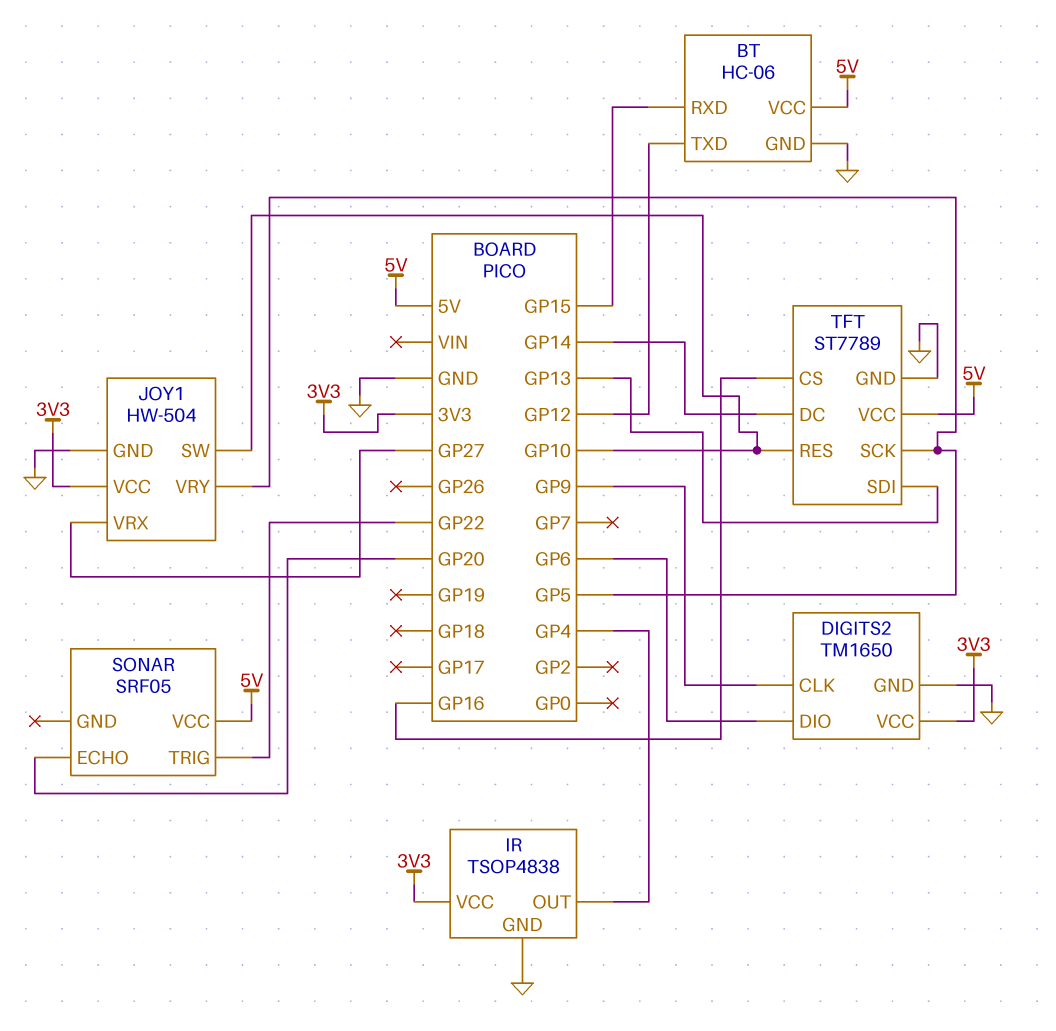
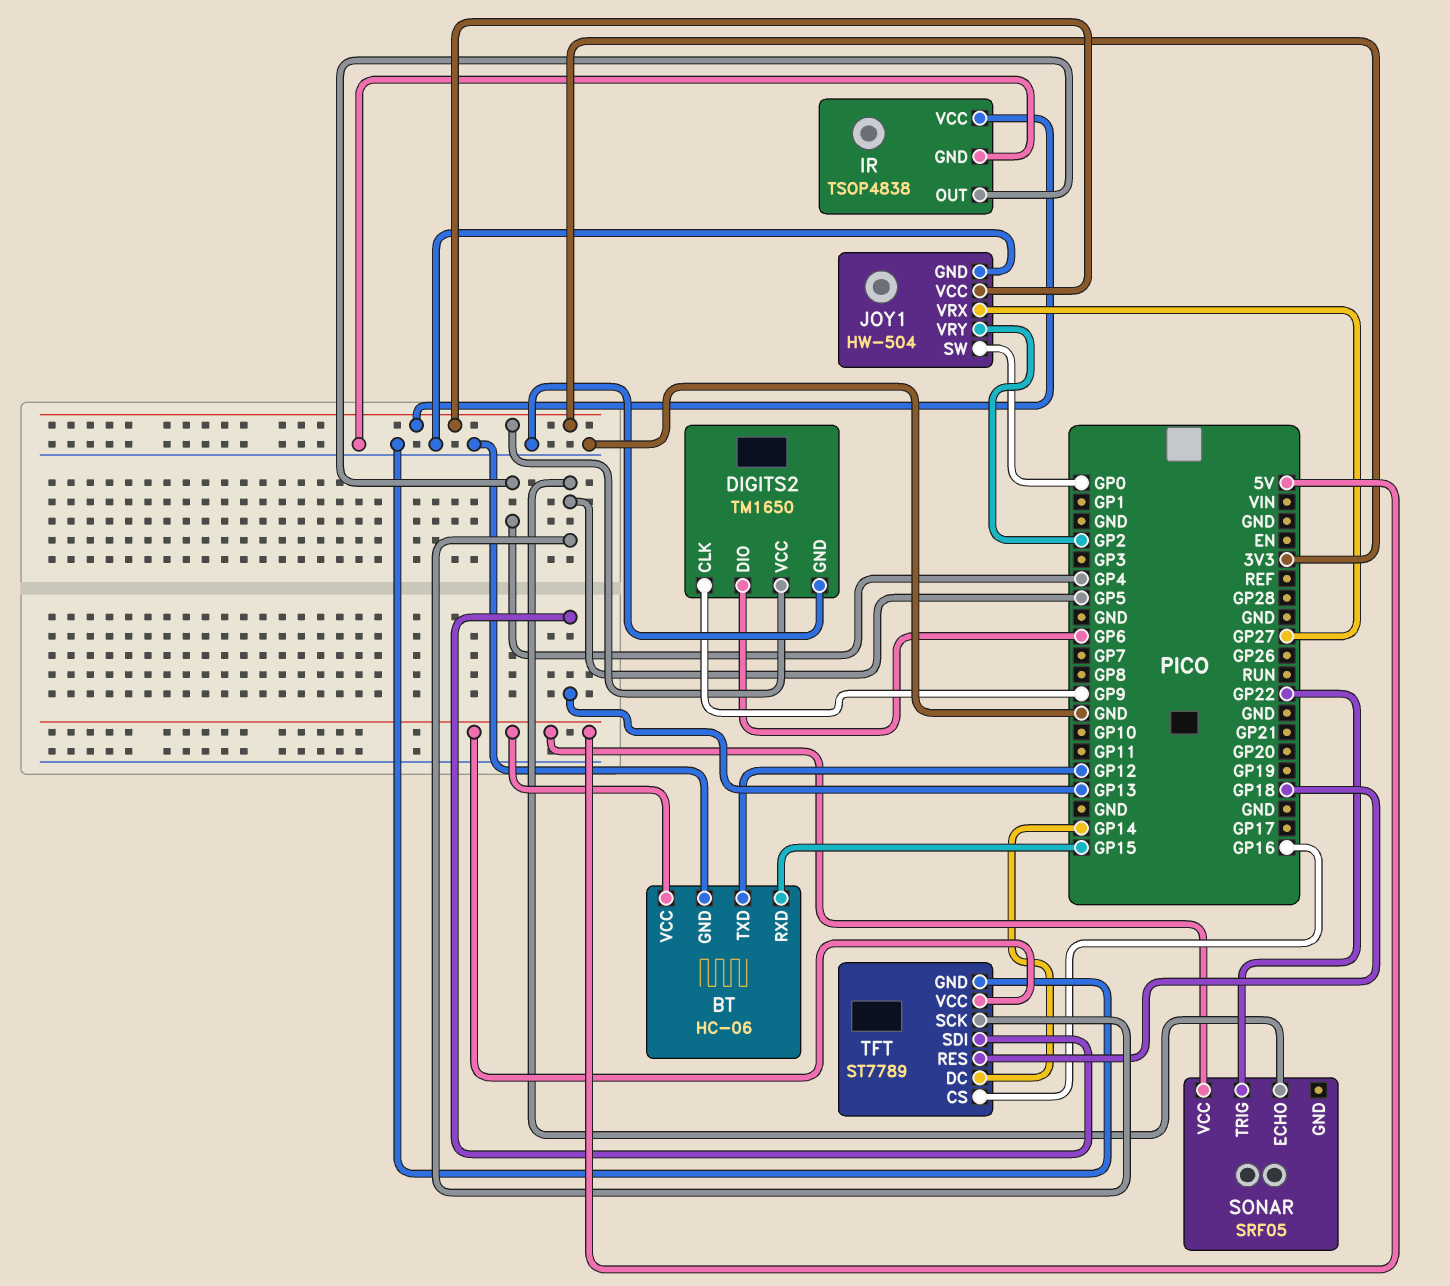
JOY1 pin SW: GP10 -> GP0
JOY1 pin VRY: GP5 -> GP2
SONAR pin ECHO: GP20 -> GP5
TFT pin RES: GP10 -> GP18

